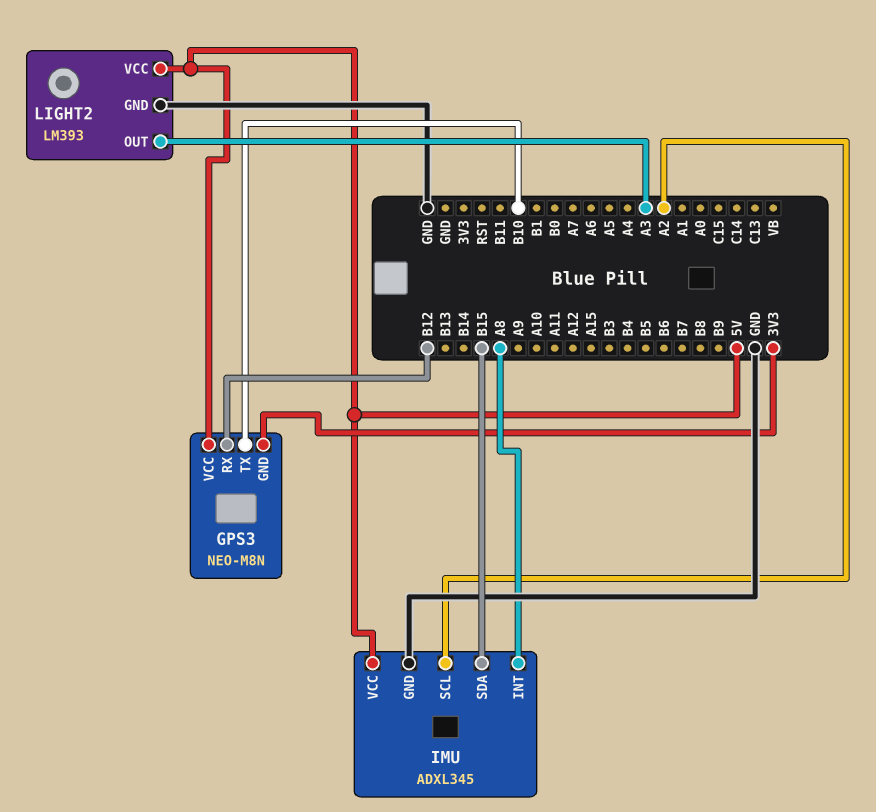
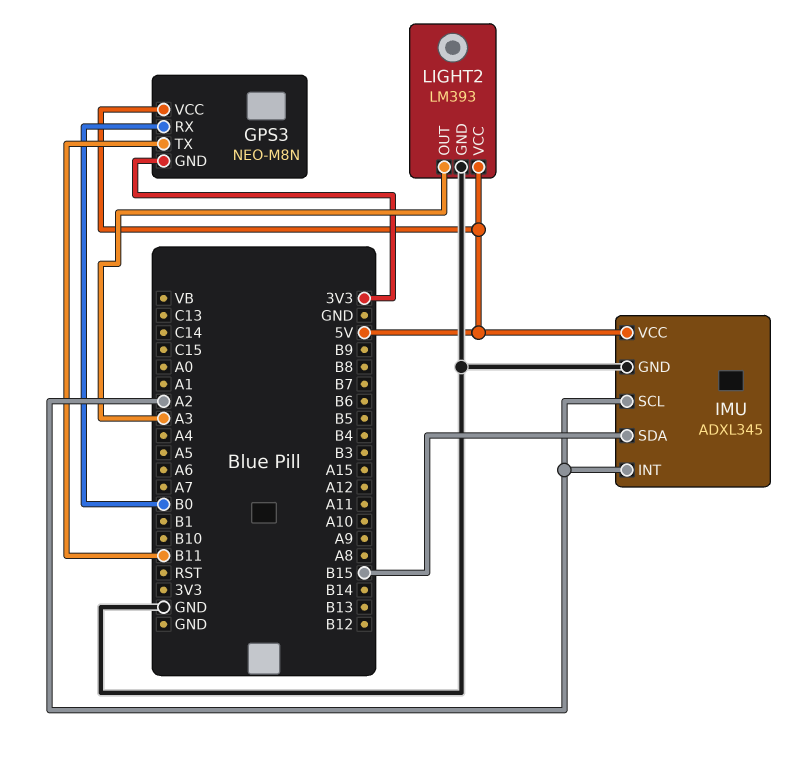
GPS3 pin RX: B12 -> B0
GPS3 pin TX: B10 -> B11
IMU pin INT: A8 -> A2

